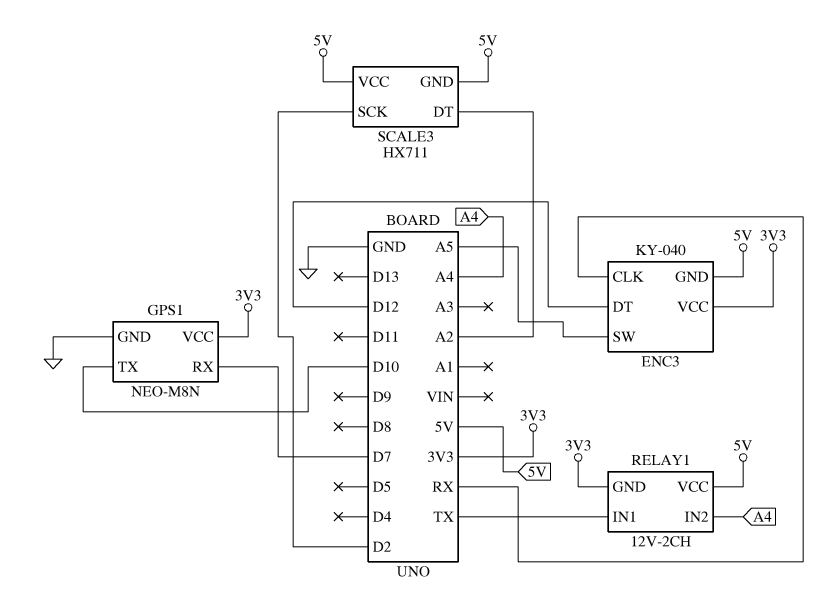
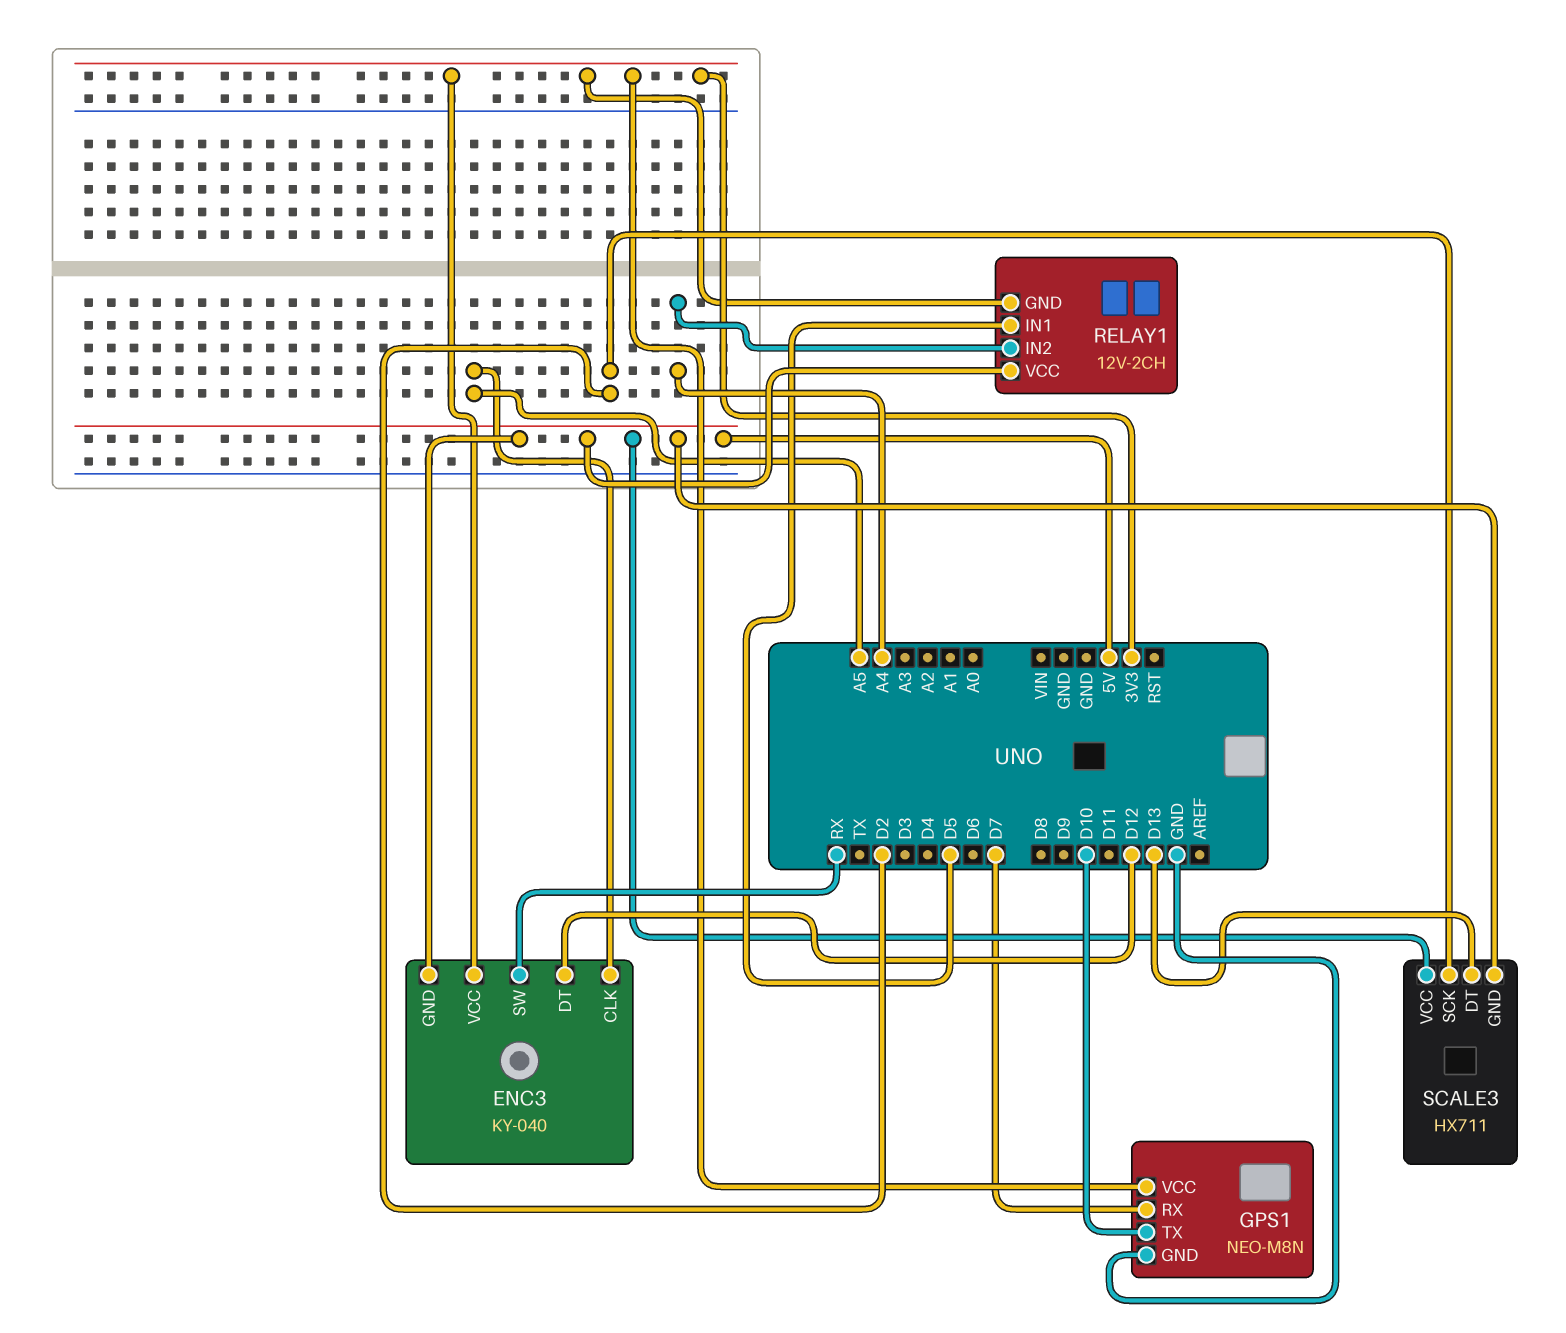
ENC3 pin CLK: RX -> A5
ENC3 pin SW: A5 -> RX
RELAY1 pin IN1: TX -> D5
SCALE3 pin DT: A2 -> D13

